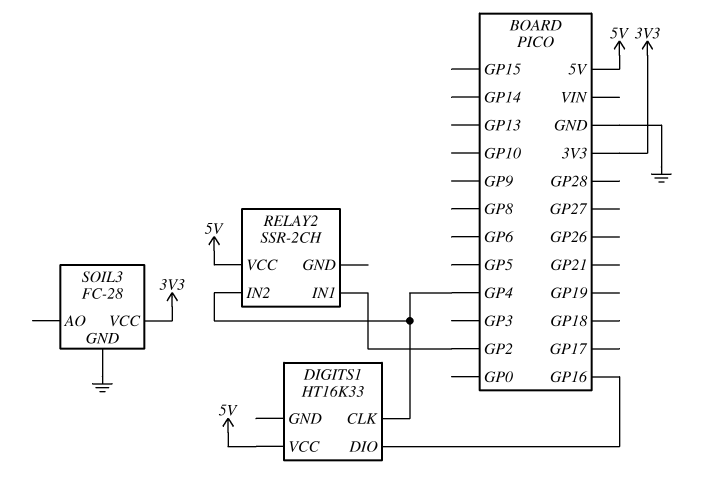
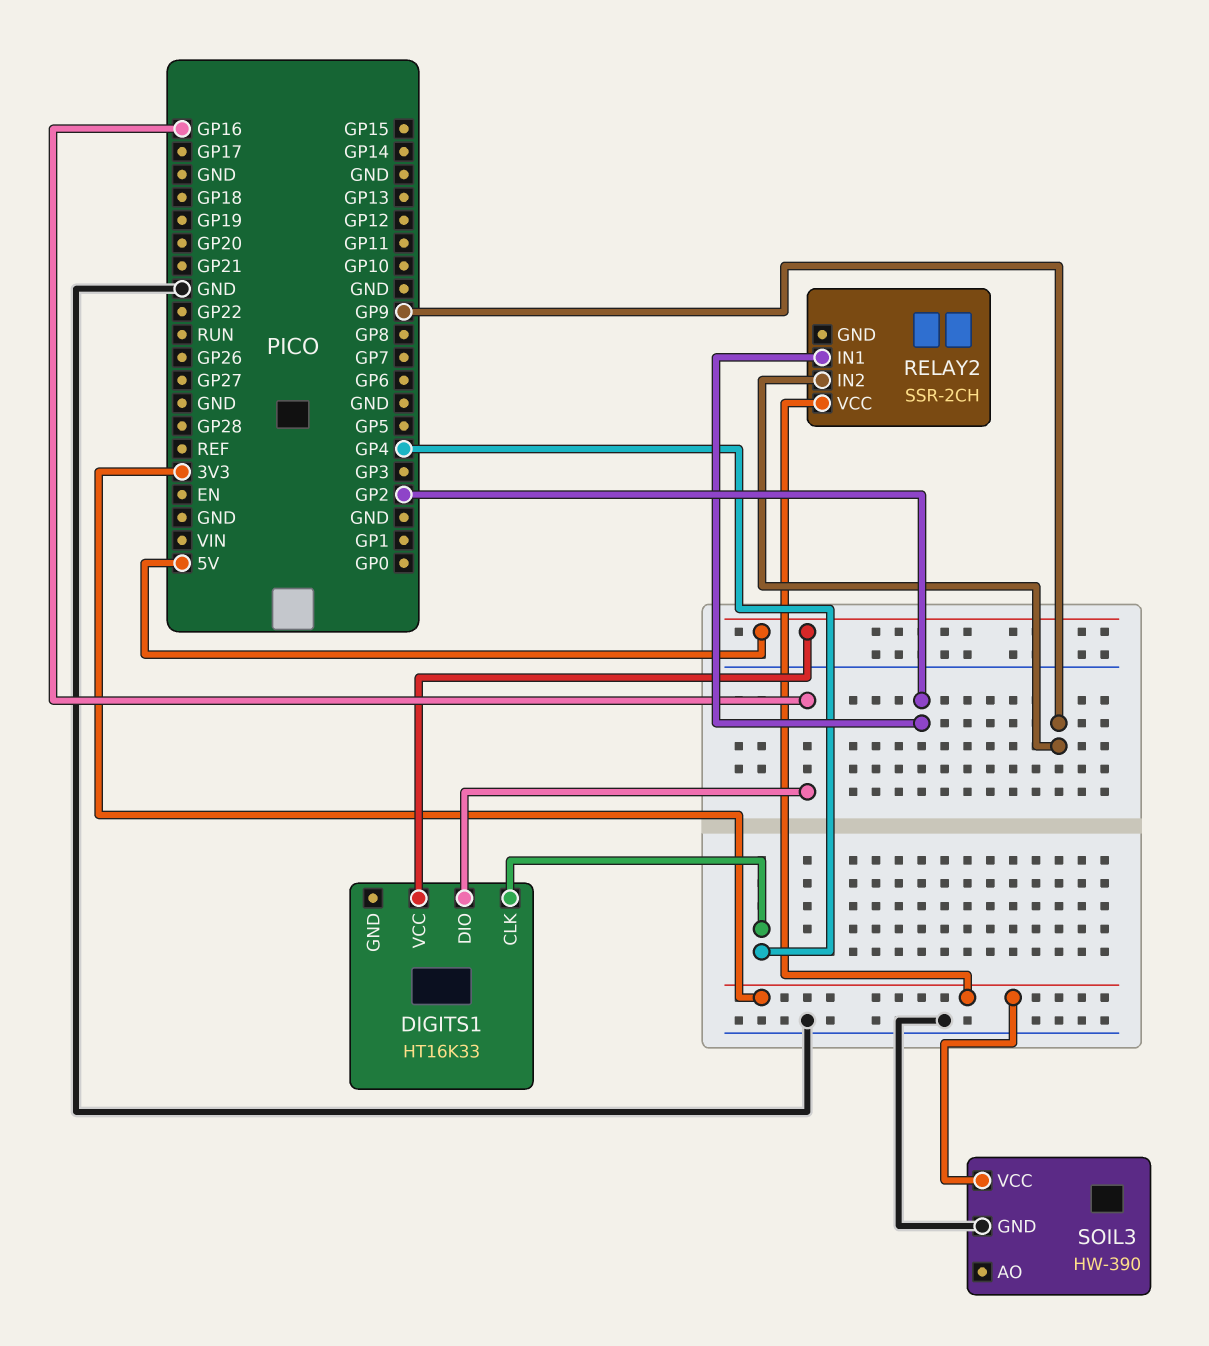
RELAY2 pin IN2: GP4 -> GP9
RELAY2 pin VCC: 5V -> 3V3
SOIL3: FC-28 -> HW-390

